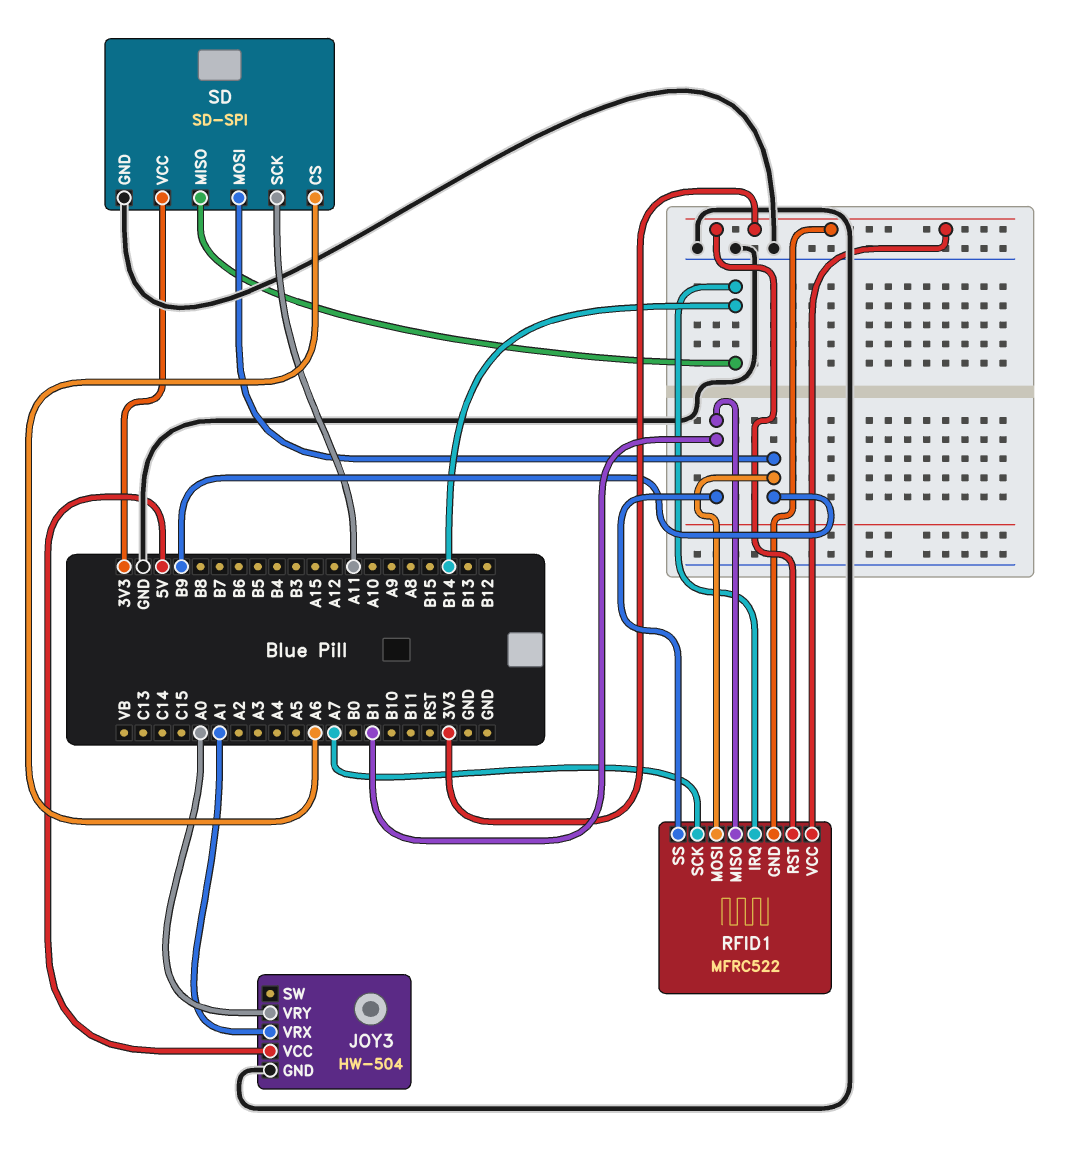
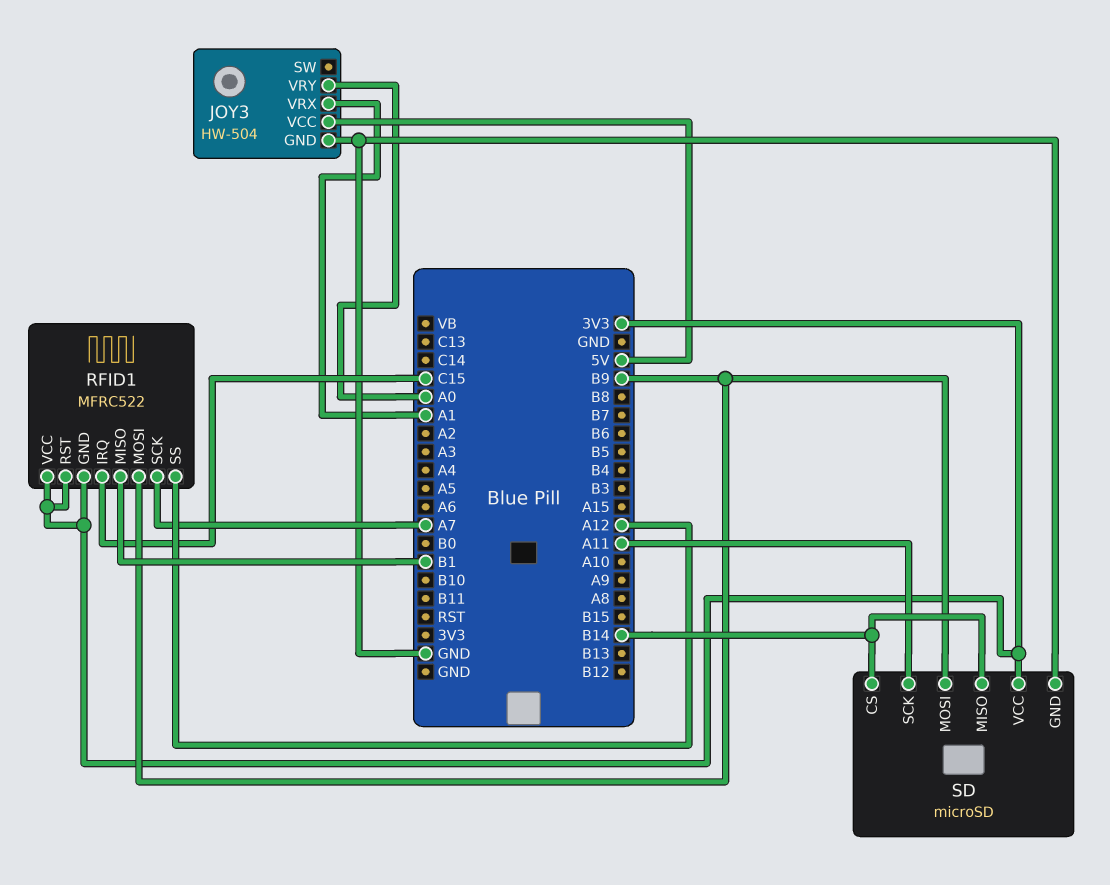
RFID1 pin IRQ: B14 -> C15
RFID1 pin SS: B1 -> A12
SD: SD-SPI -> microSD
SD pin CS: A6 -> B14

